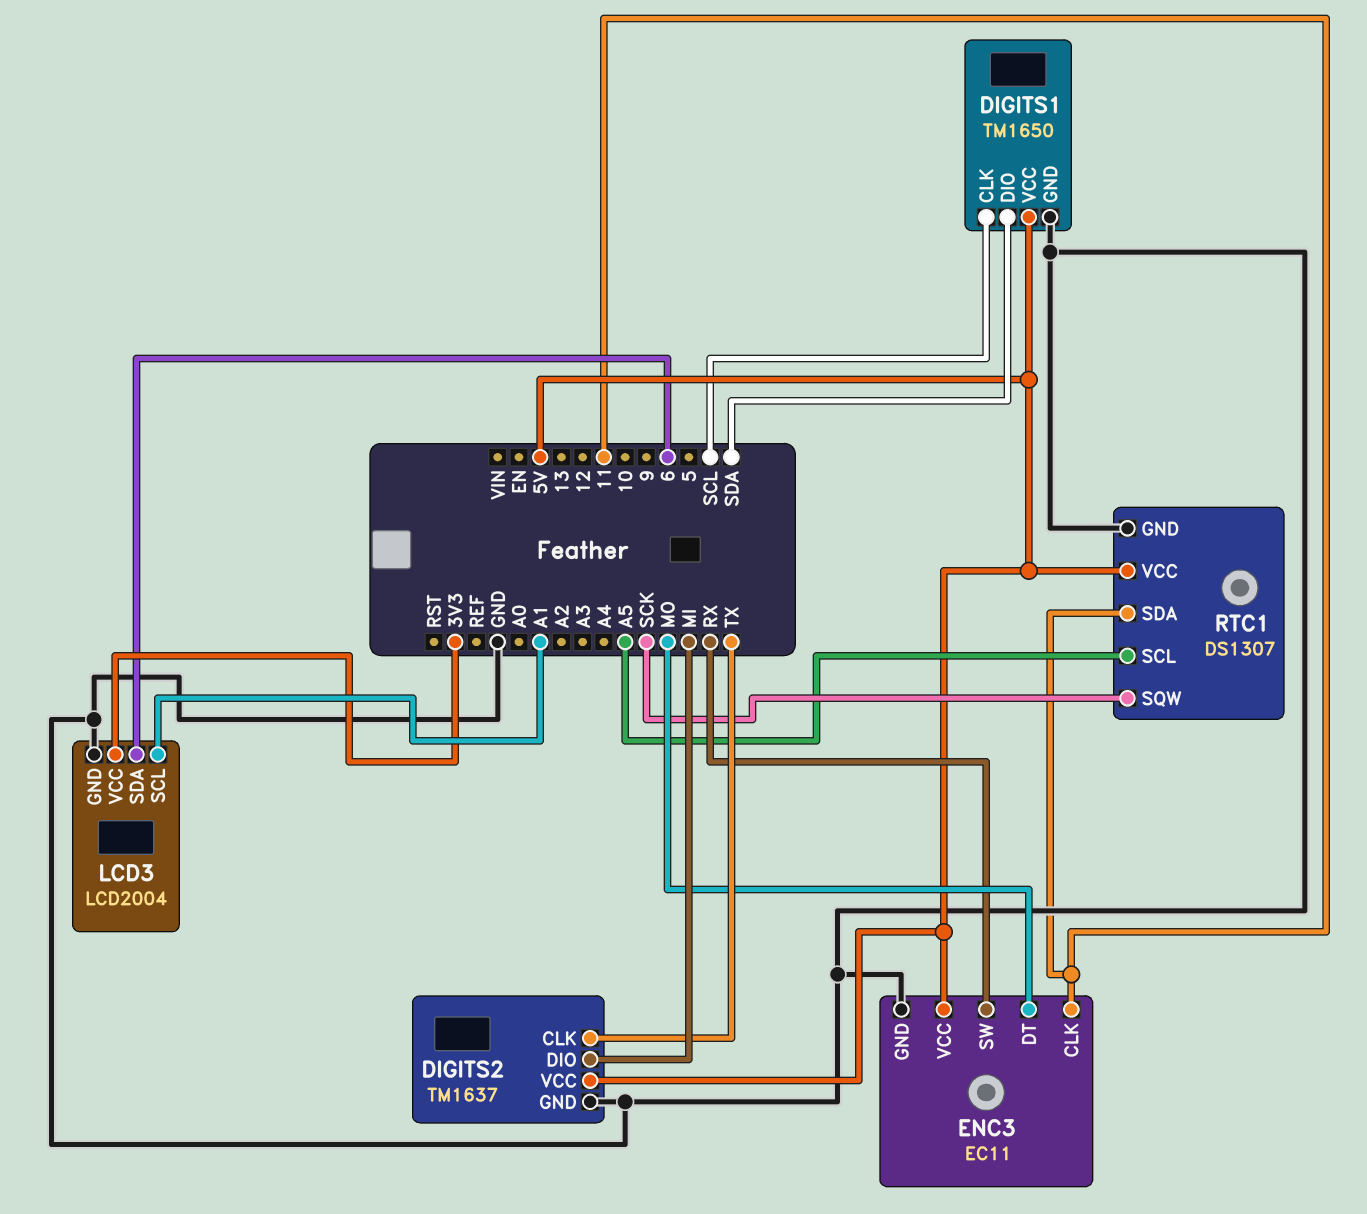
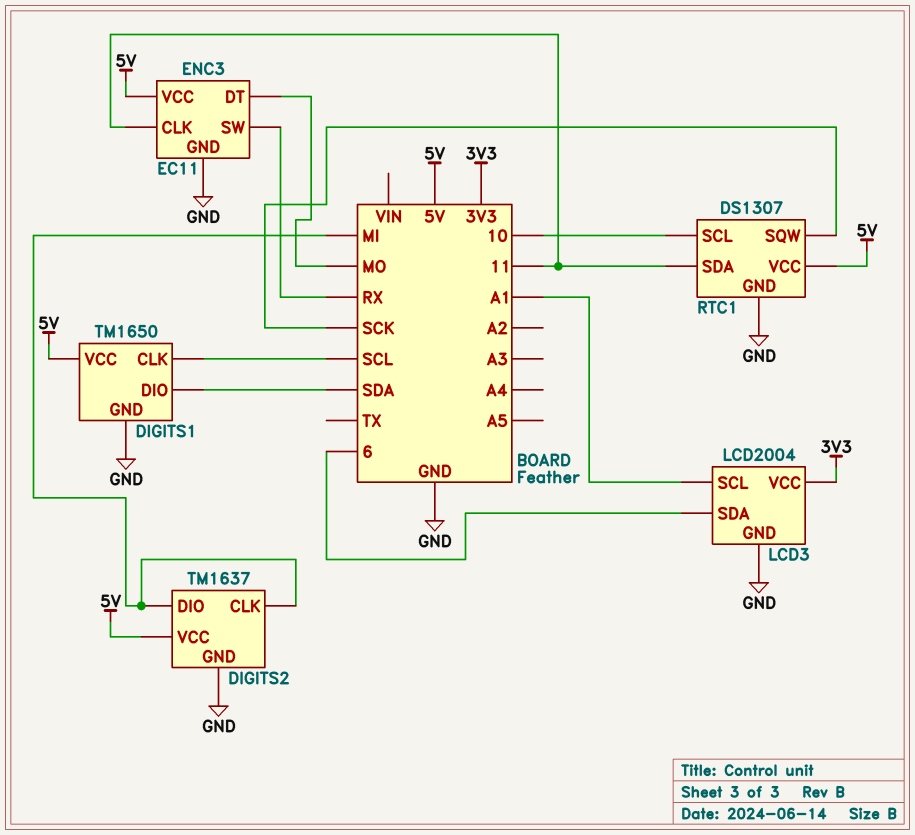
DIGITS2 pin CLK: TX -> MI
RTC1 pin SCL: A5 -> 10

